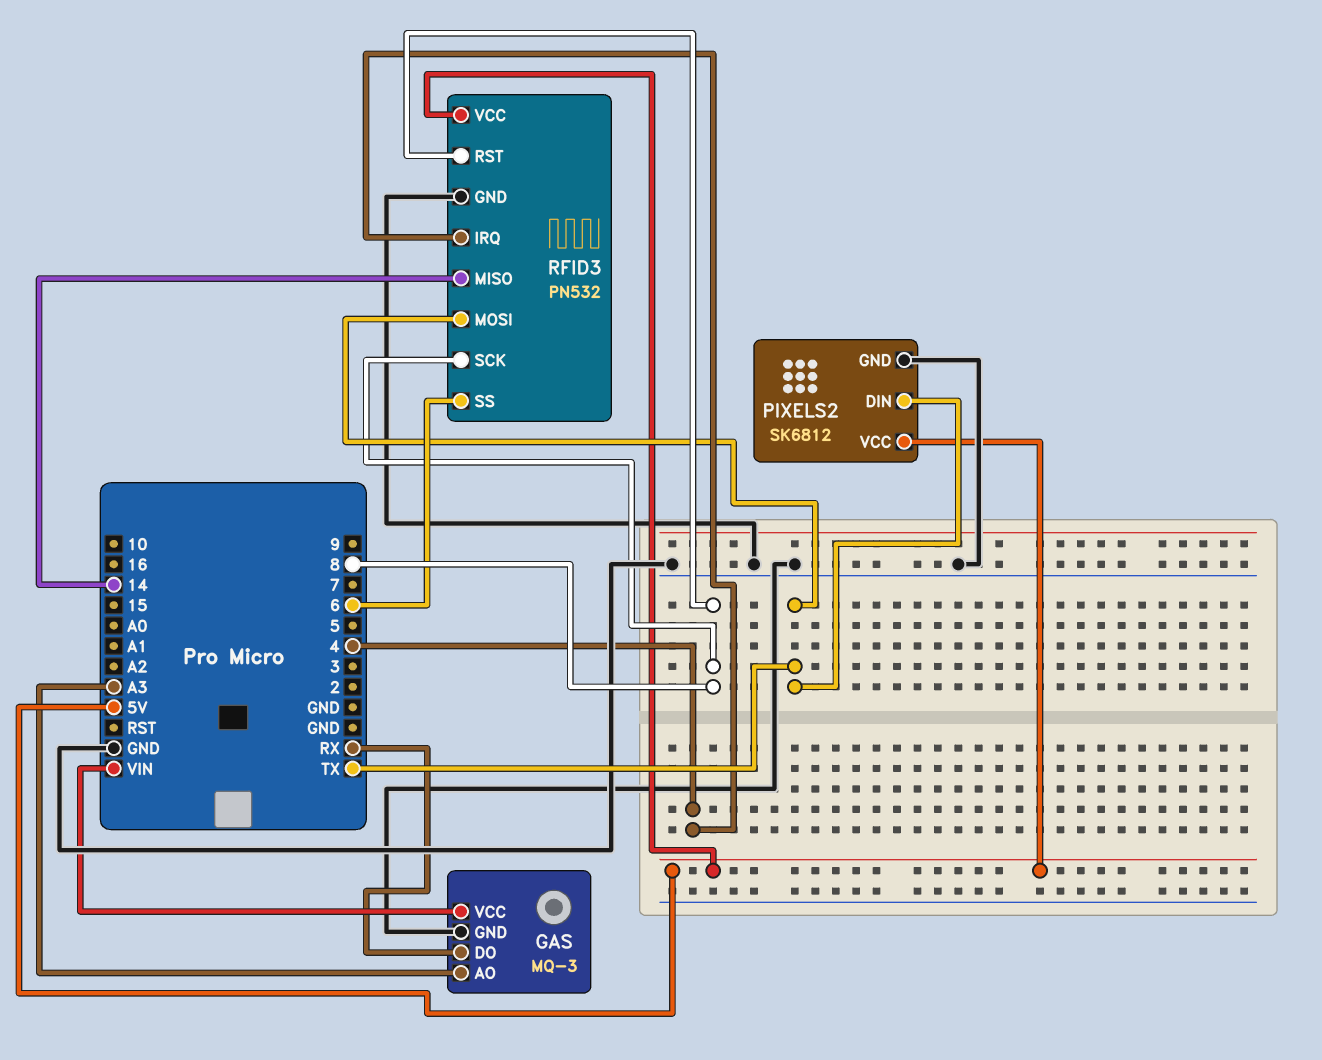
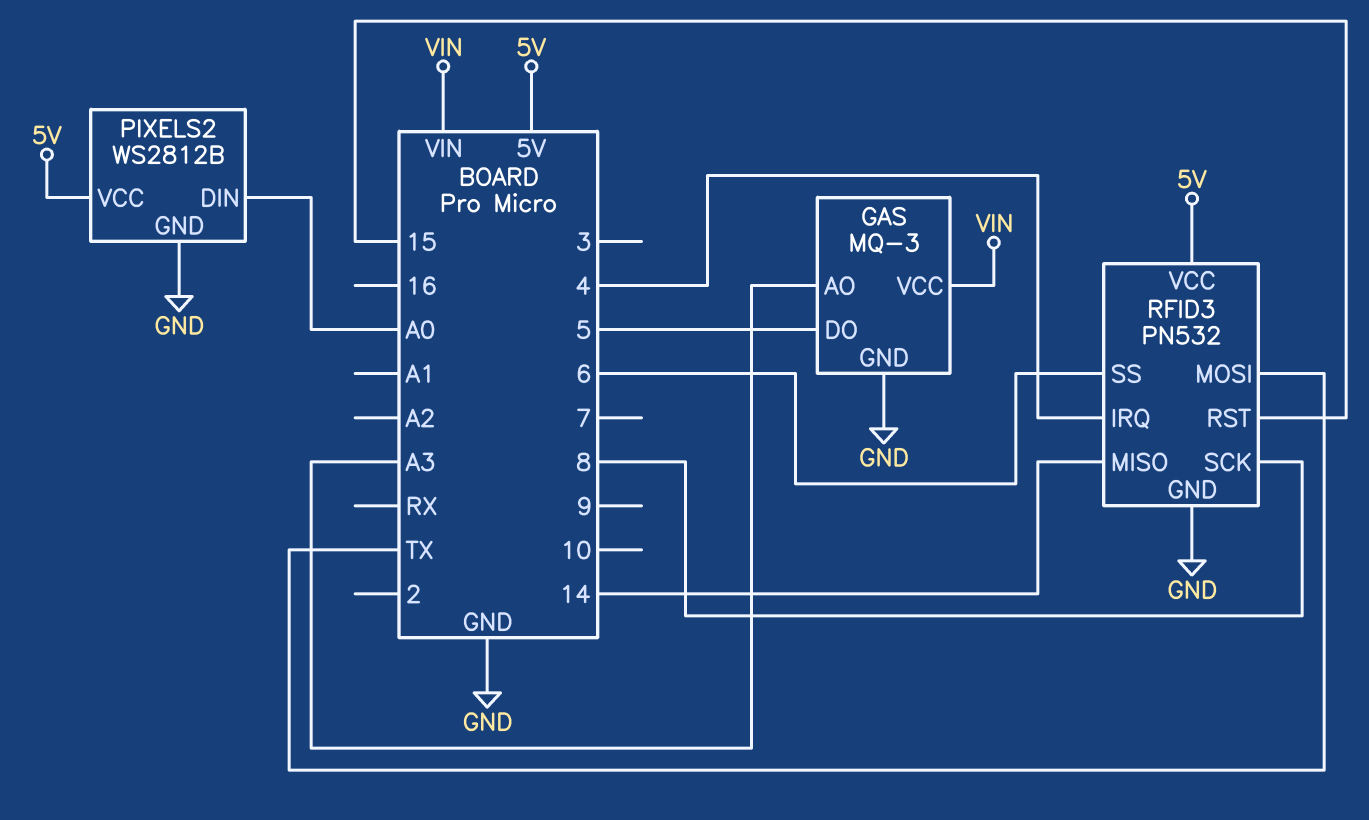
GAS pin DO: RX -> 5
PIXELS2: SK6812 -> WS2812B
PIXELS2 pin DIN: TX -> A0
RFID3 pin RST: 8 -> 15

